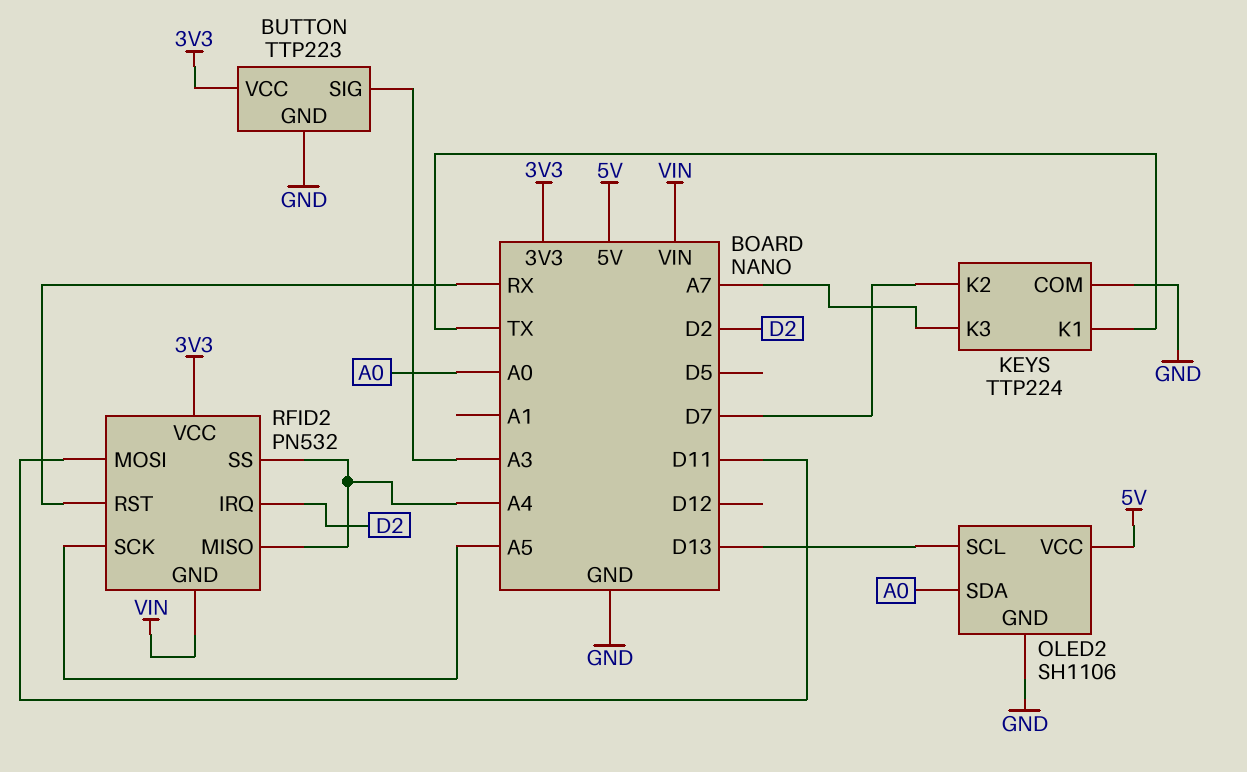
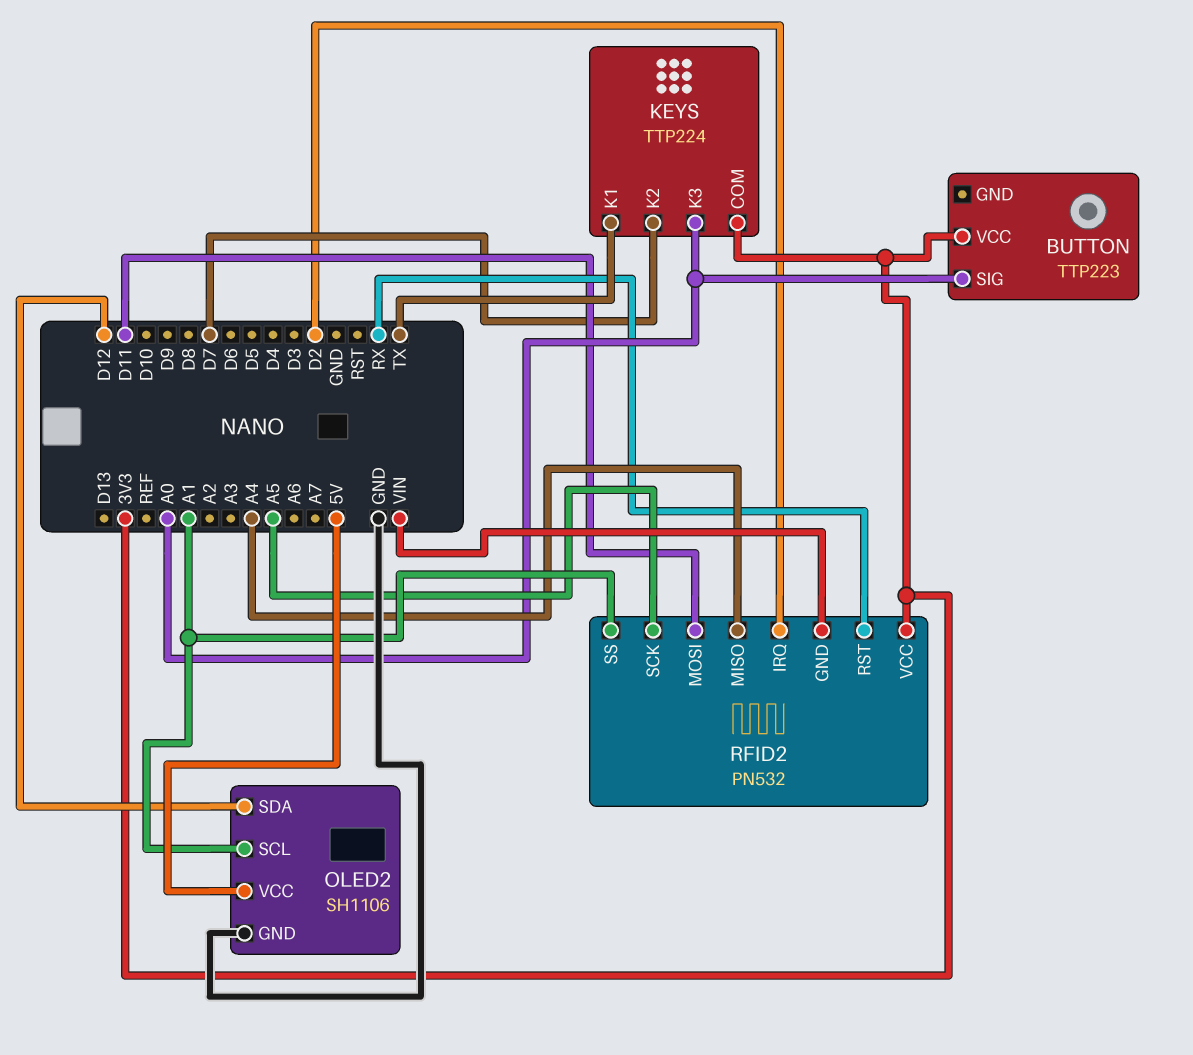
BUTTON pin GND: GND -> none
BUTTON pin SIG: A3 -> A0
KEYS pin COM: GND -> 3V3
KEYS pin K3: A7 -> A0
OLED2 pin SCL: D13 -> A1
OLED2 pin SDA: A0 -> D12
RFID2 pin SS: A4 -> A1

